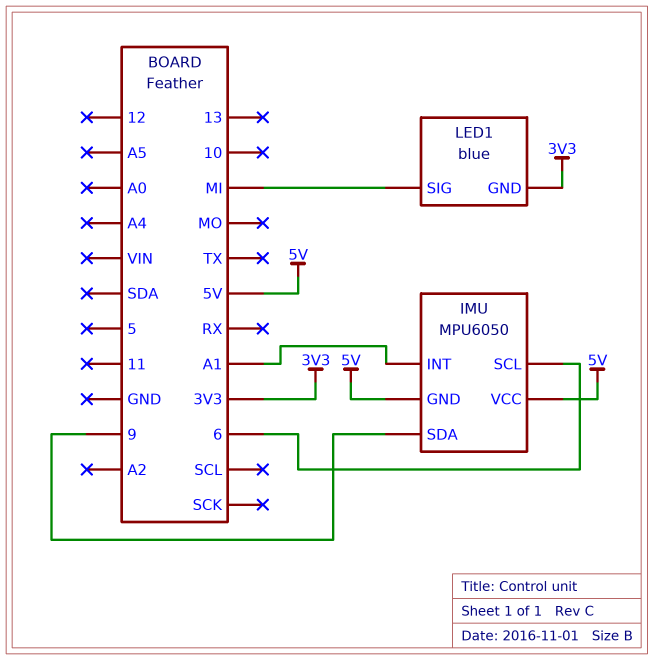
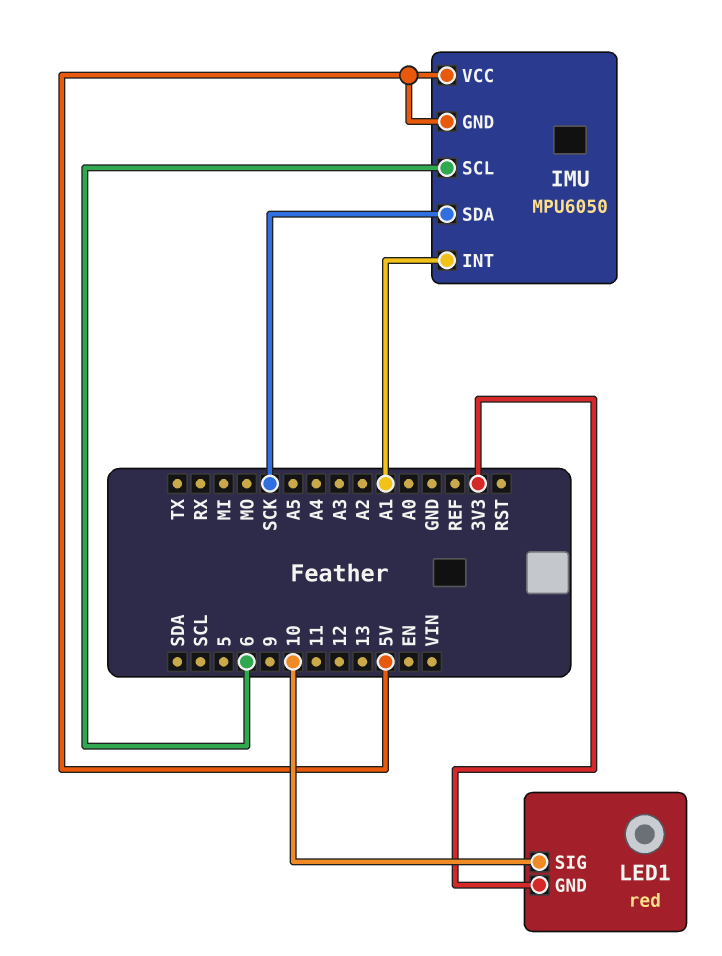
IMU pin SDA: 9 -> SCK
LED1: blue -> red
LED1 pin SIG: MI -> 10

